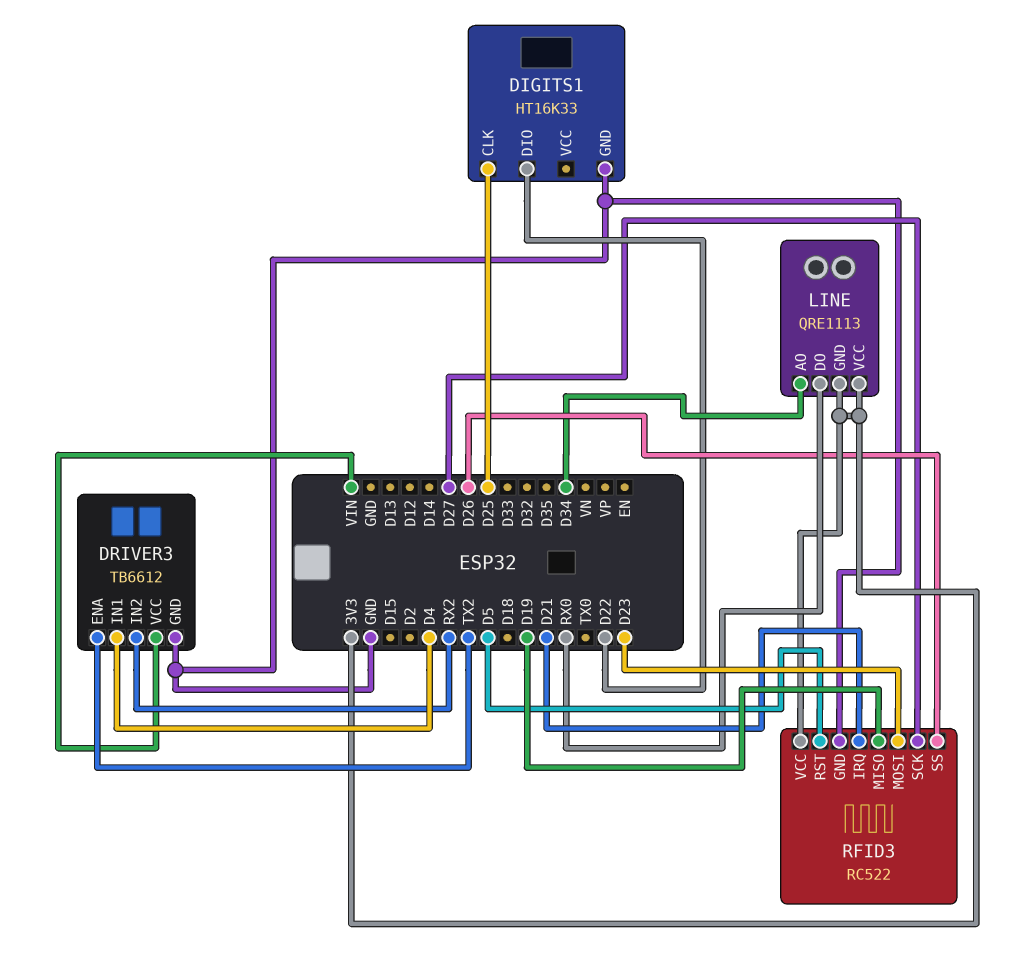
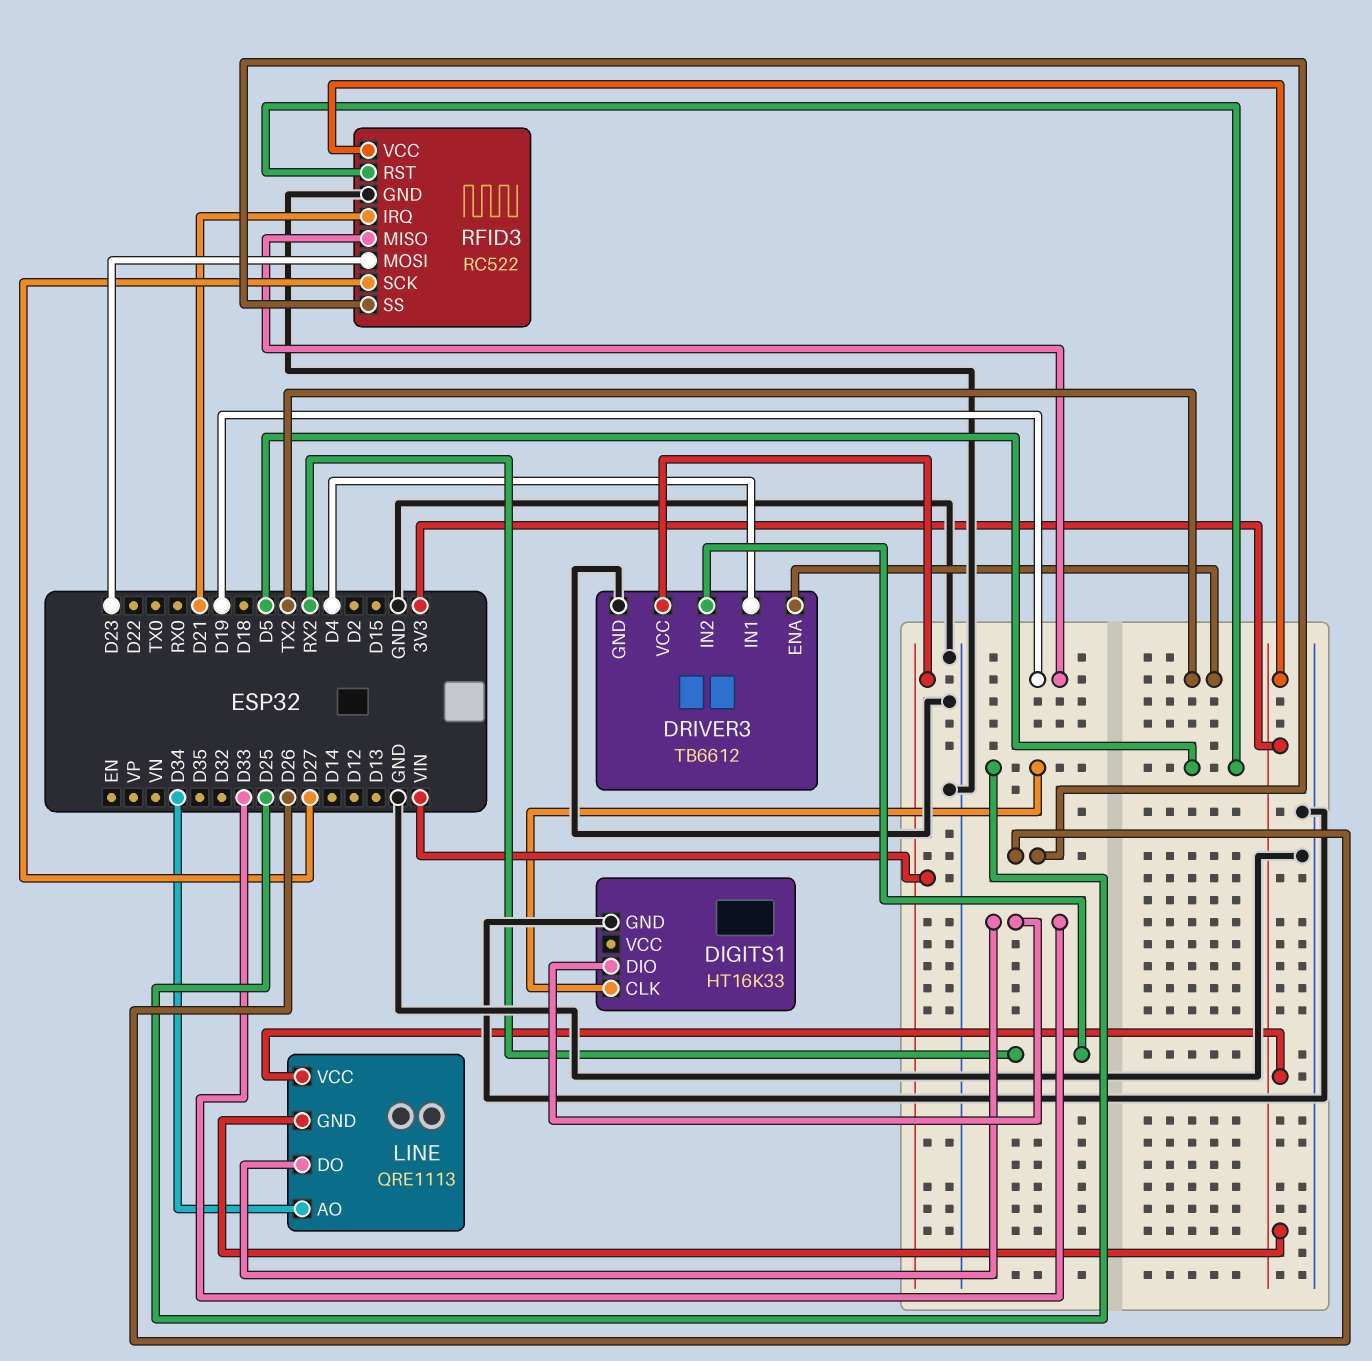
DIGITS1 pin DIO: D22 -> D33
LINE pin DO: RX0 -> D33

